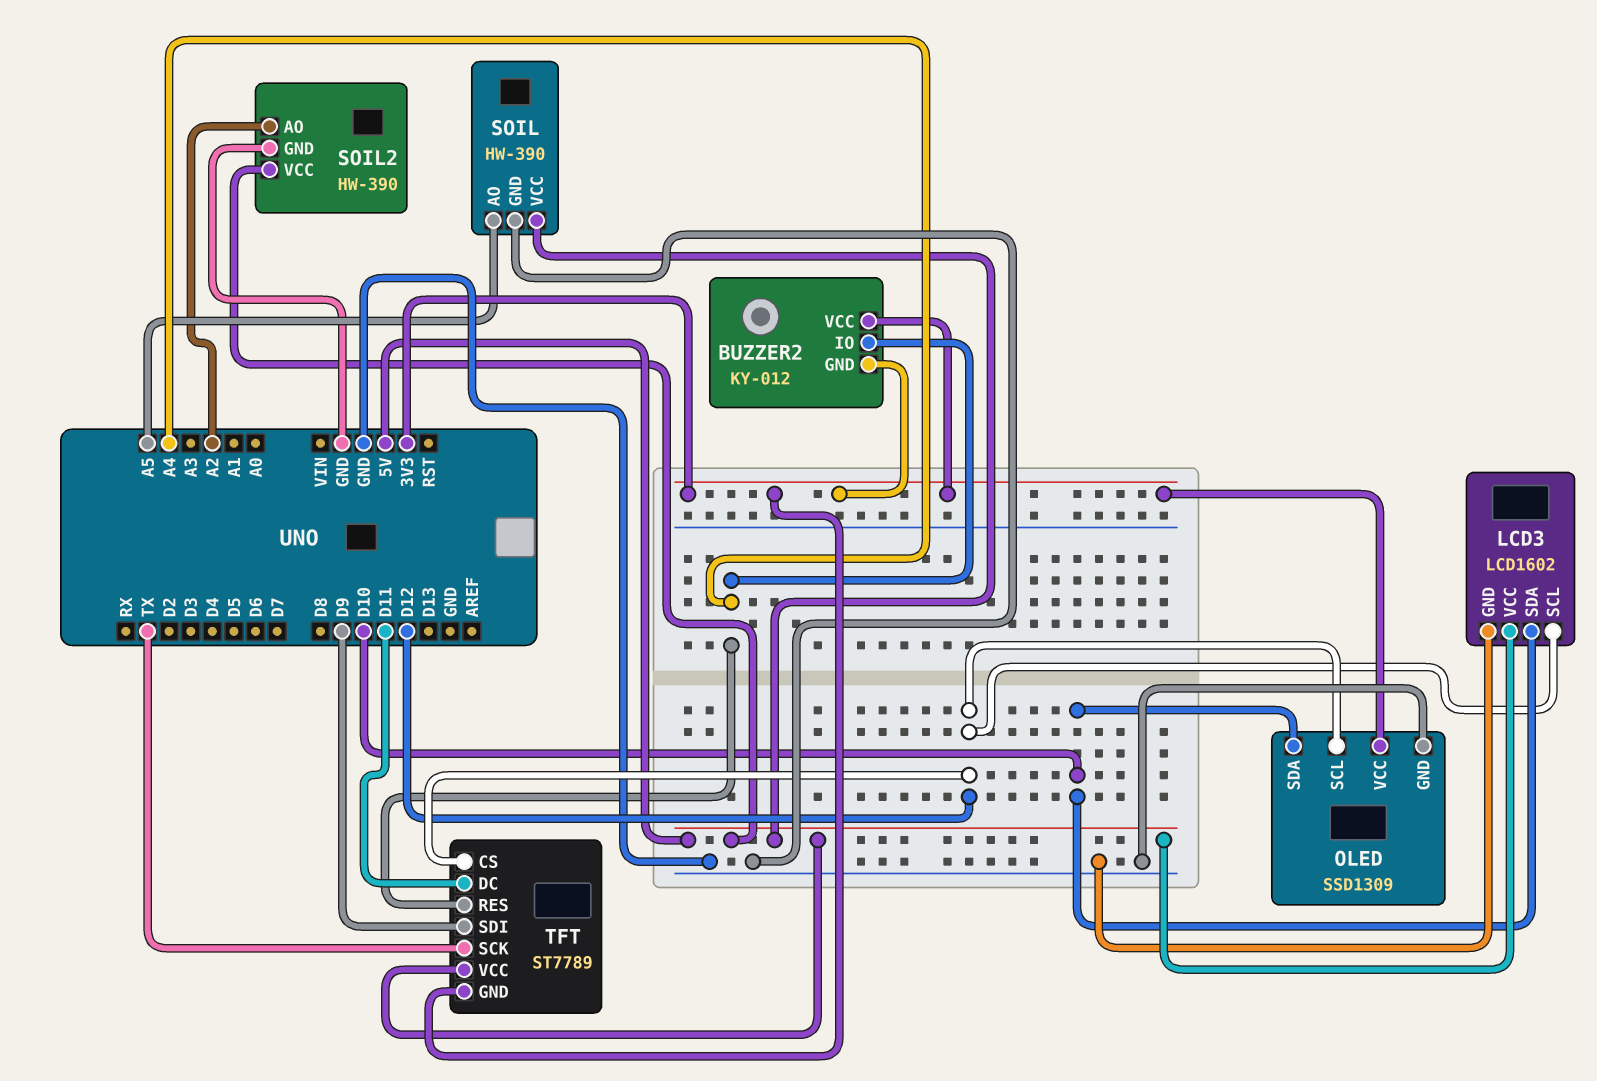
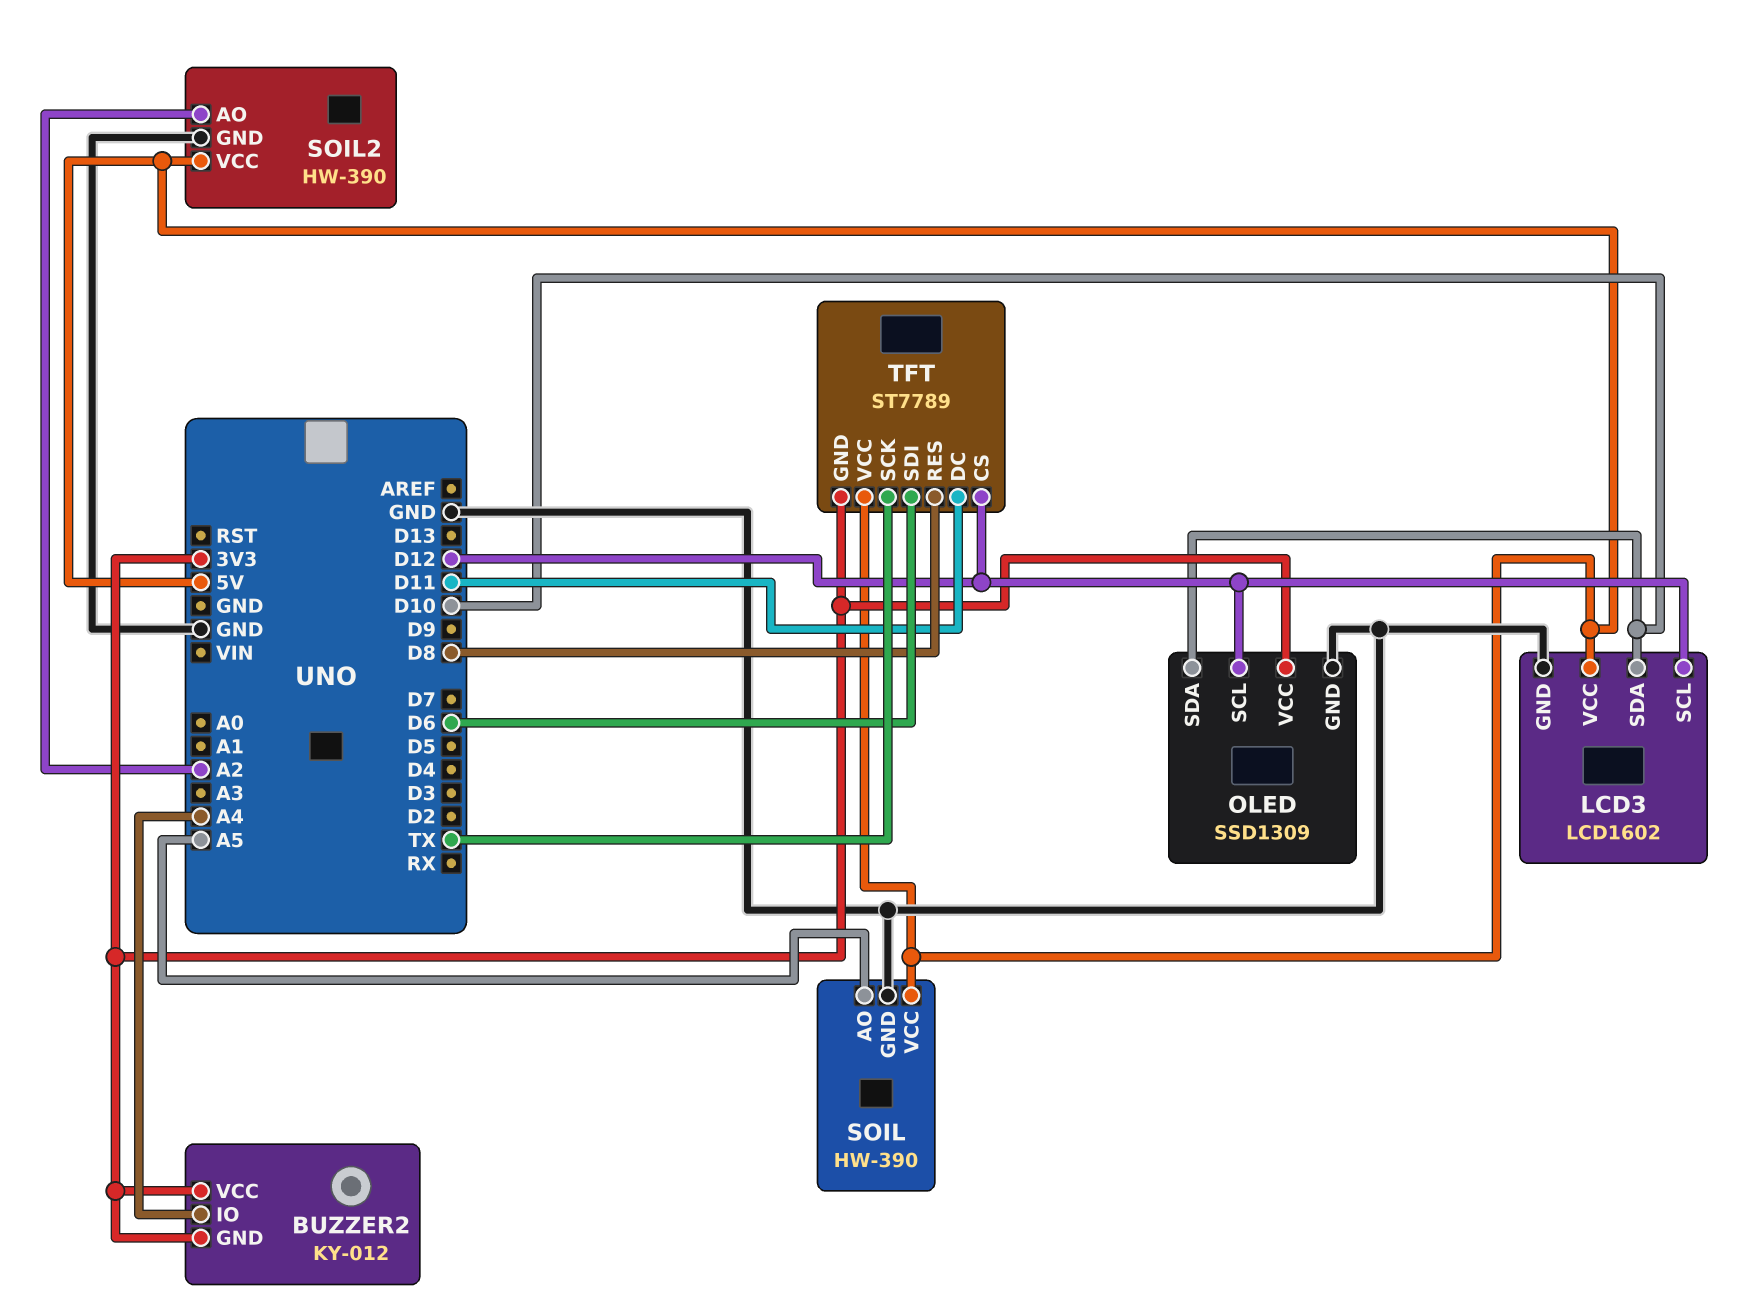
TFT pin RES: A4 -> D8
TFT pin SDI: D9 -> D6

